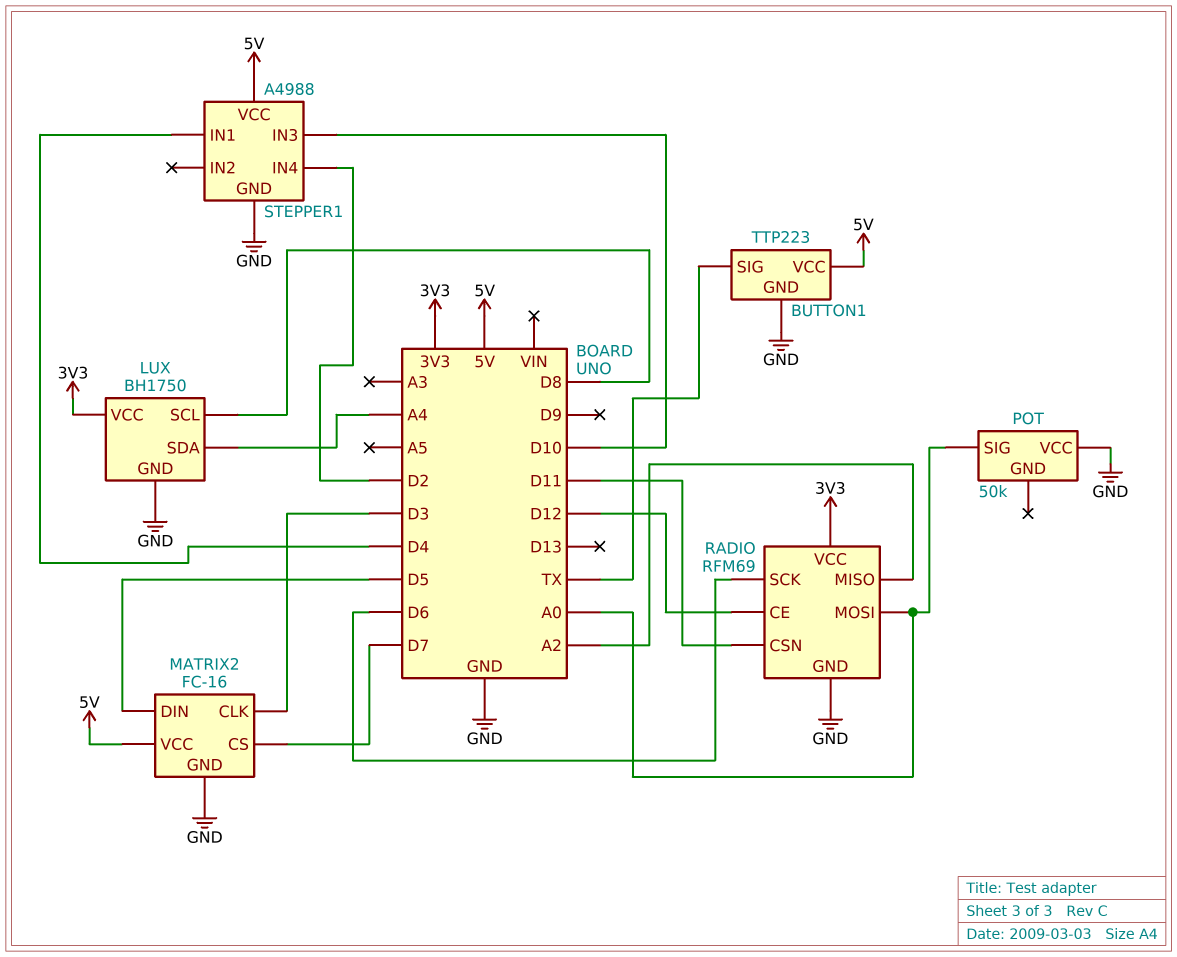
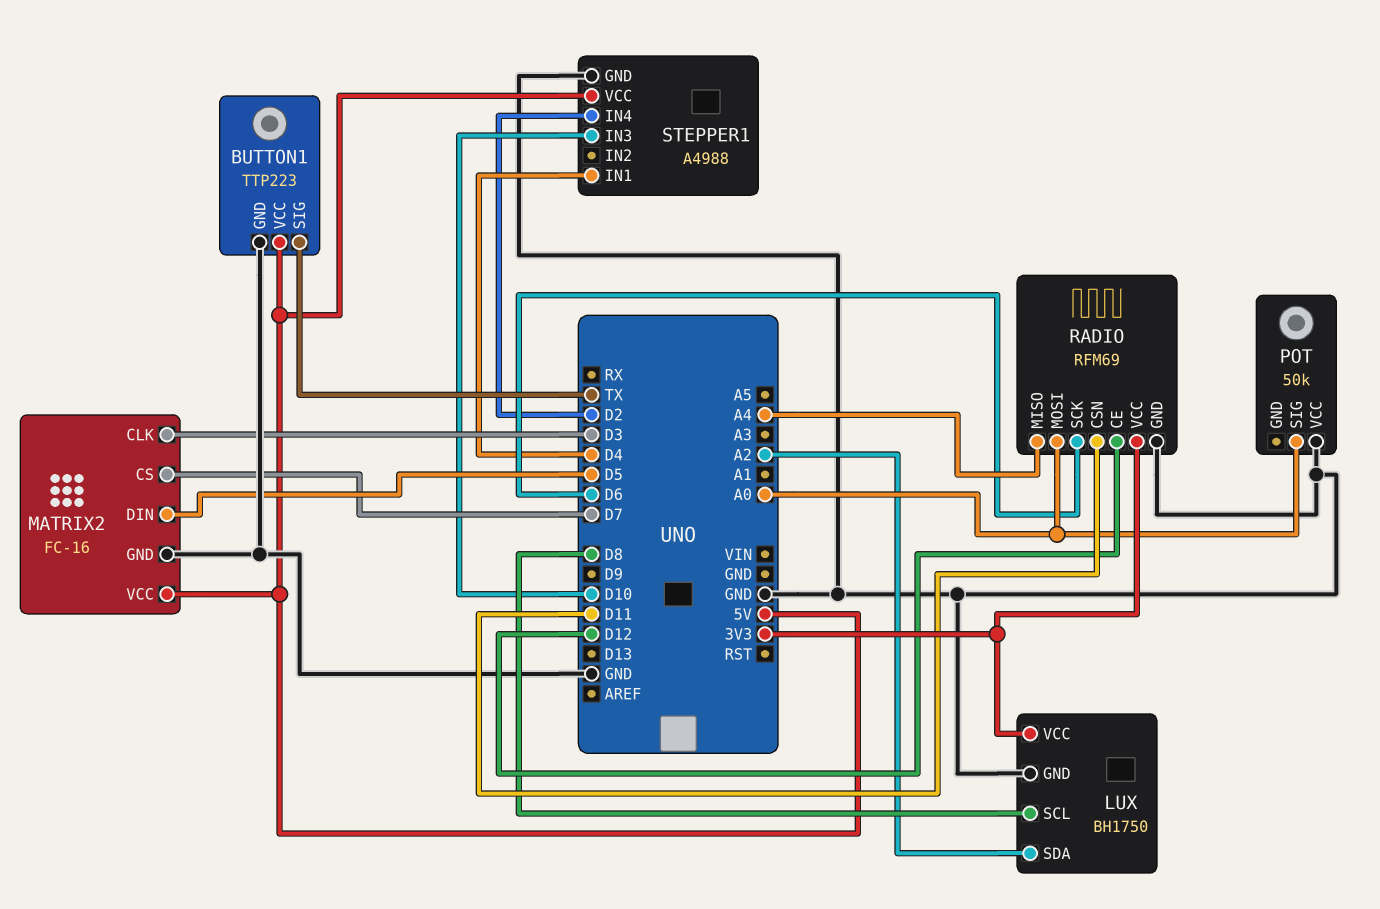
LUX pin SDA: A4 -> A2
RADIO pin MISO: A2 -> A4

